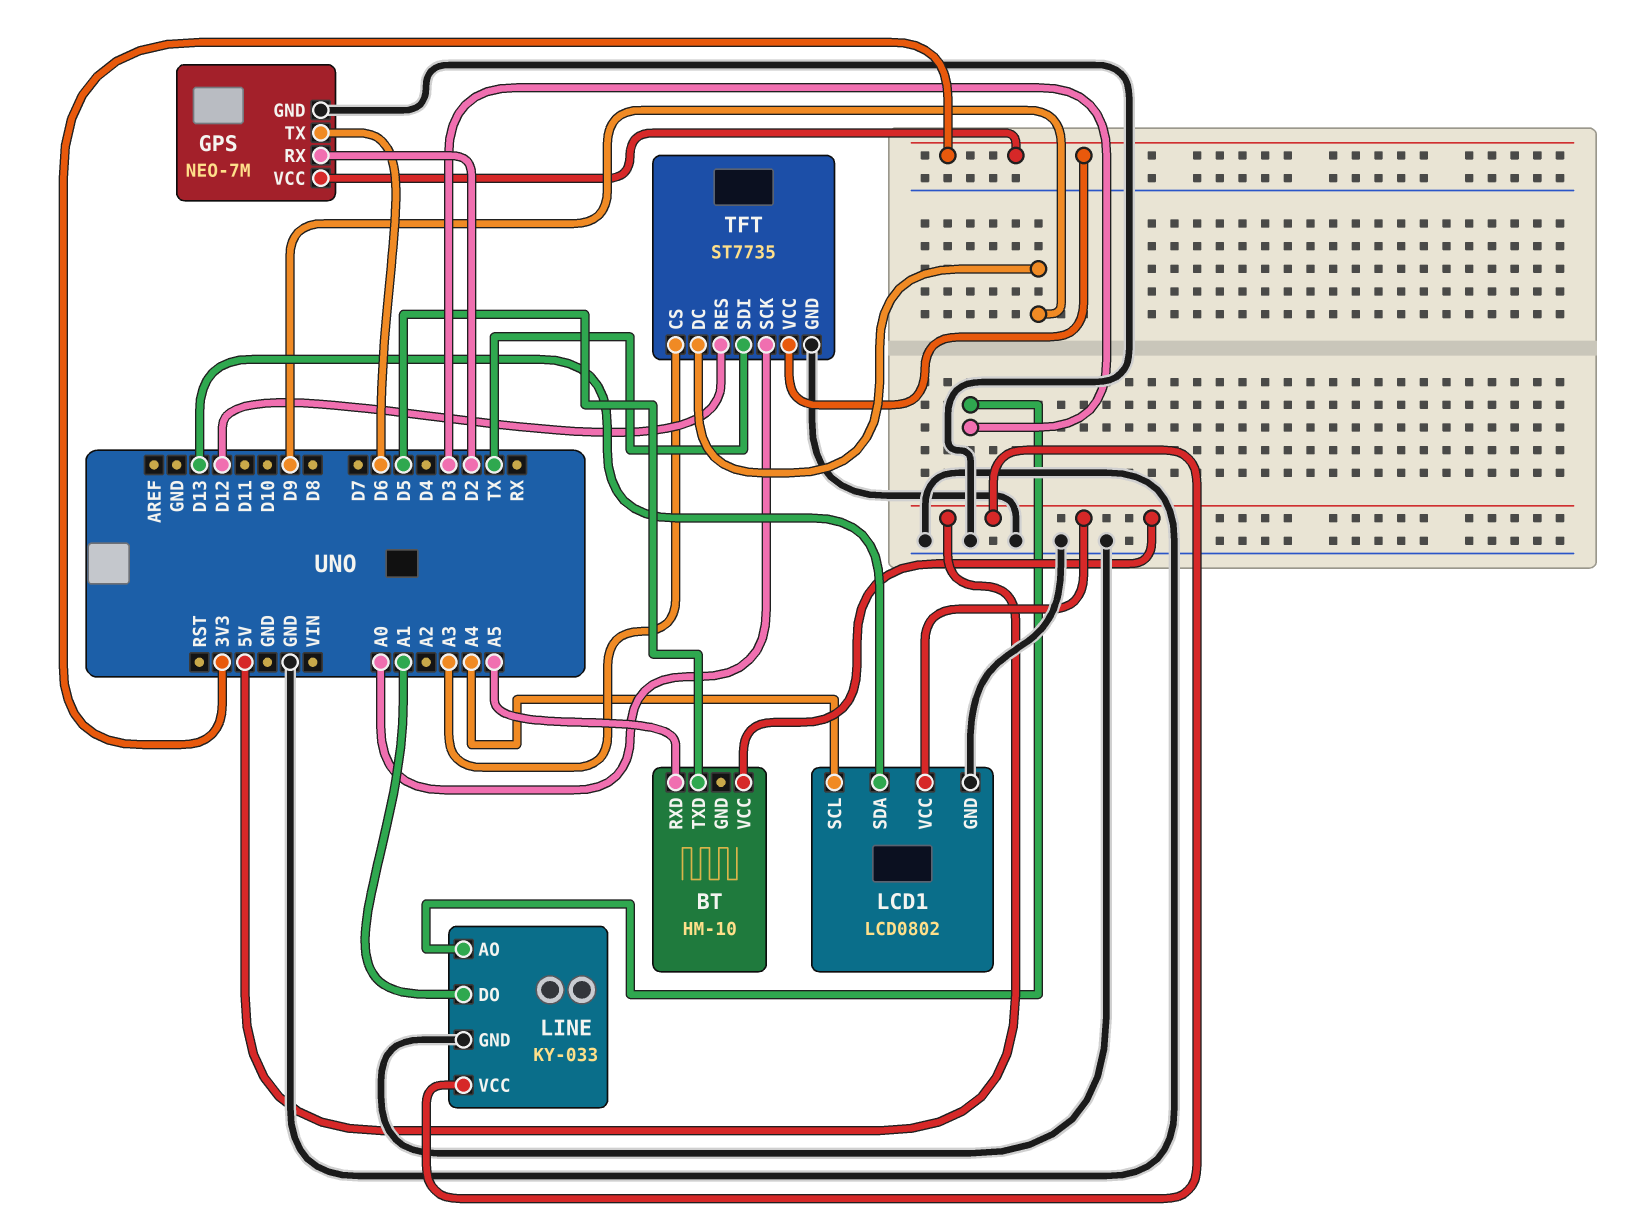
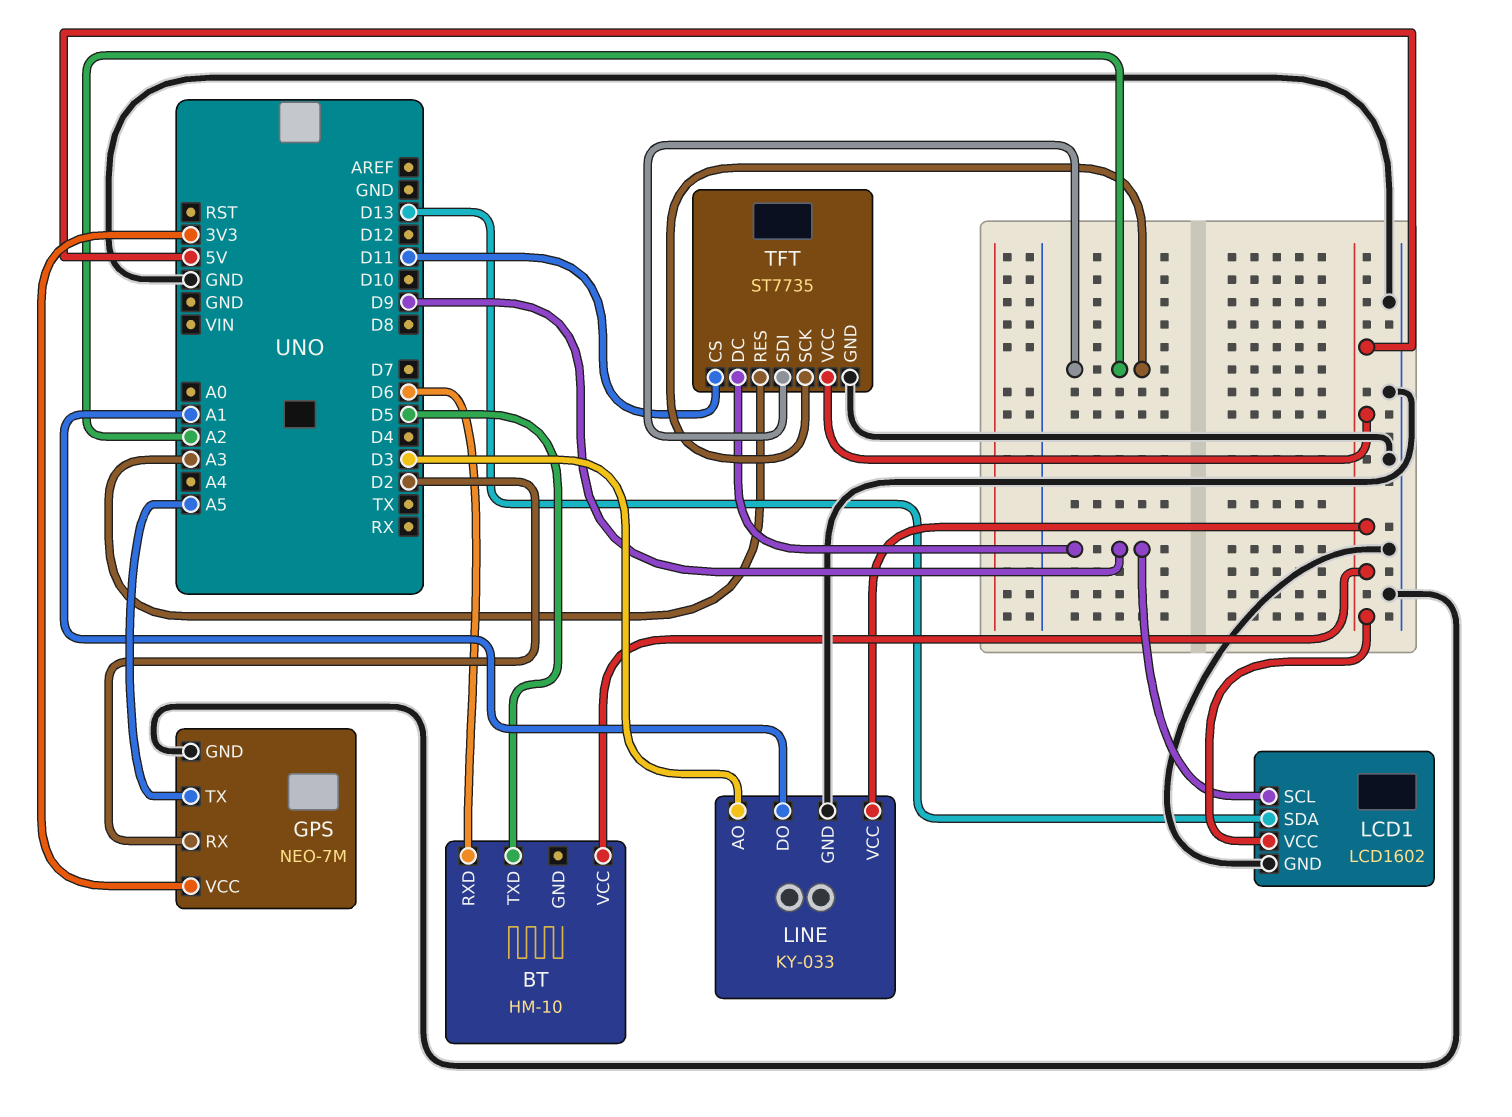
BT pin RXD: A5 -> D6
GPS pin TX: D6 -> A5
LCD1: LCD0802 -> LCD1602
LCD1 pin SCL: A4 -> D9
TFT pin CS: A3 -> D11
TFT pin RES: D12 -> A3
TFT pin SCK: A0 -> A2
TFT pin SDI: TX -> A2
TFT pin VCC: 3V3 -> 5V

